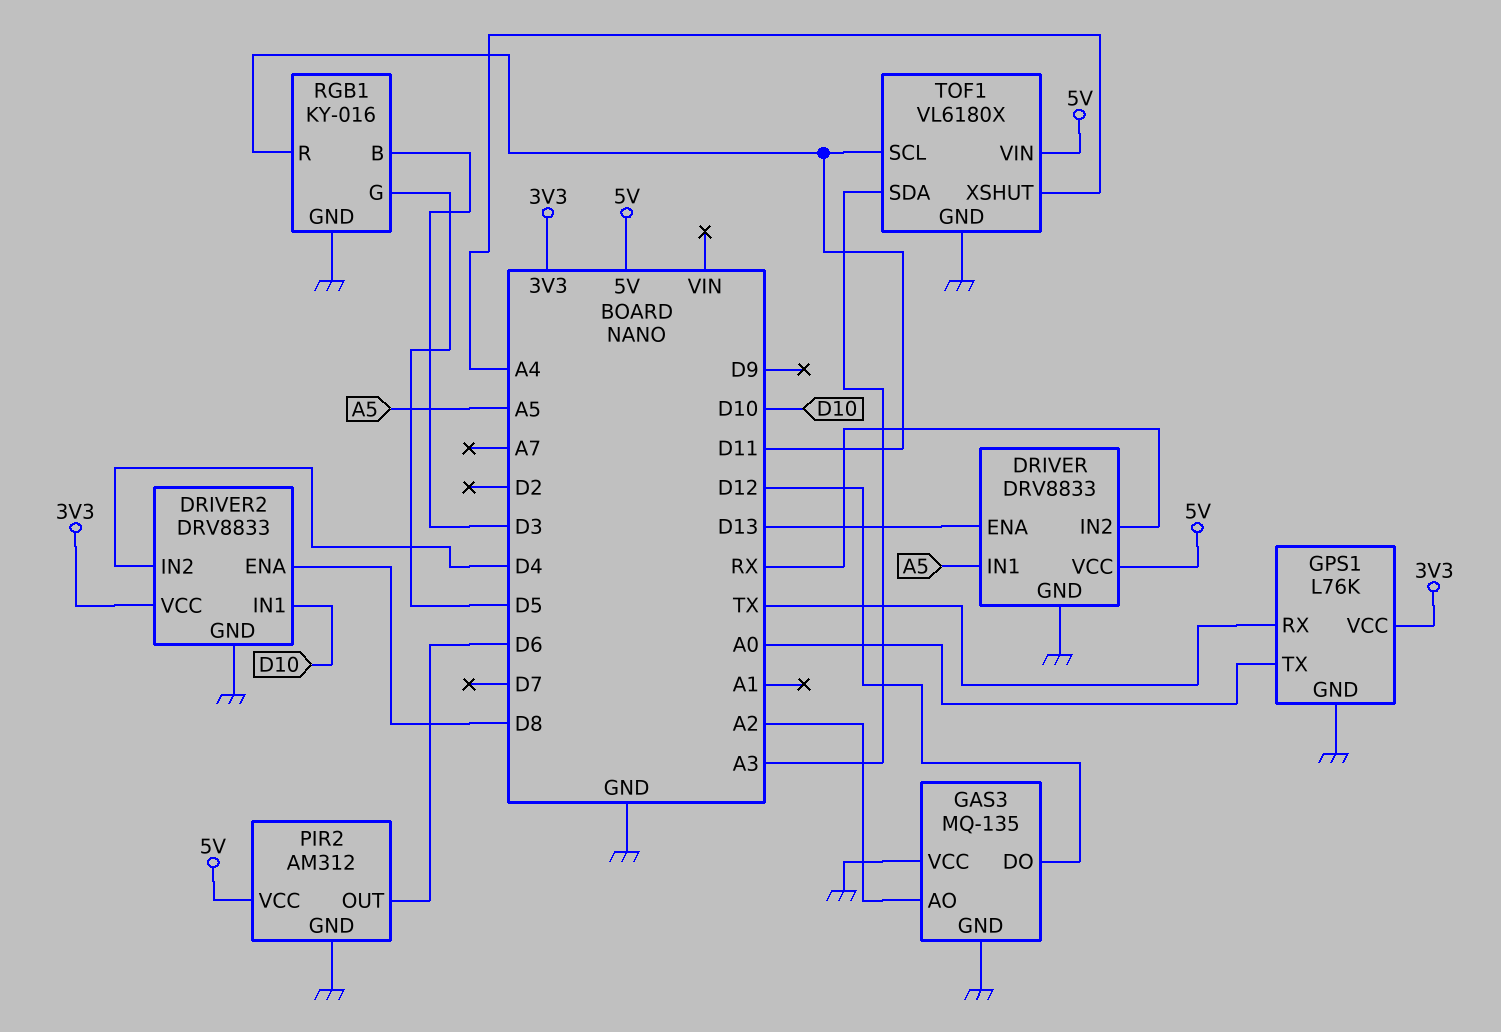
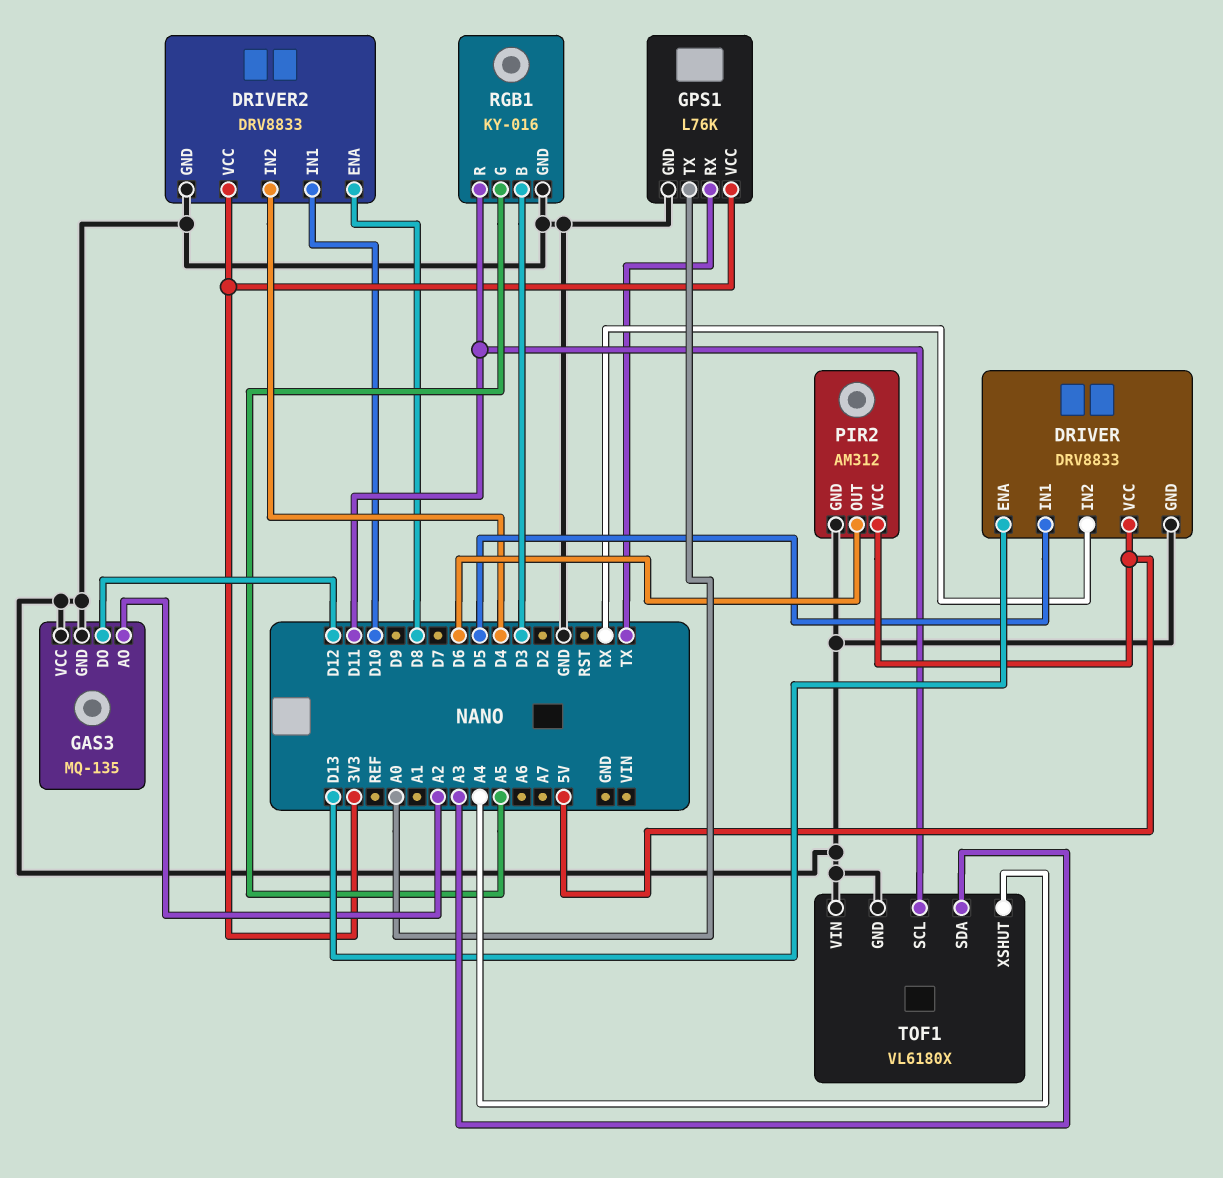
DRIVER pin IN1: A5 -> D5
RGB1 pin G: D5 -> A5
TOF1 pin VIN: 5V -> GND

